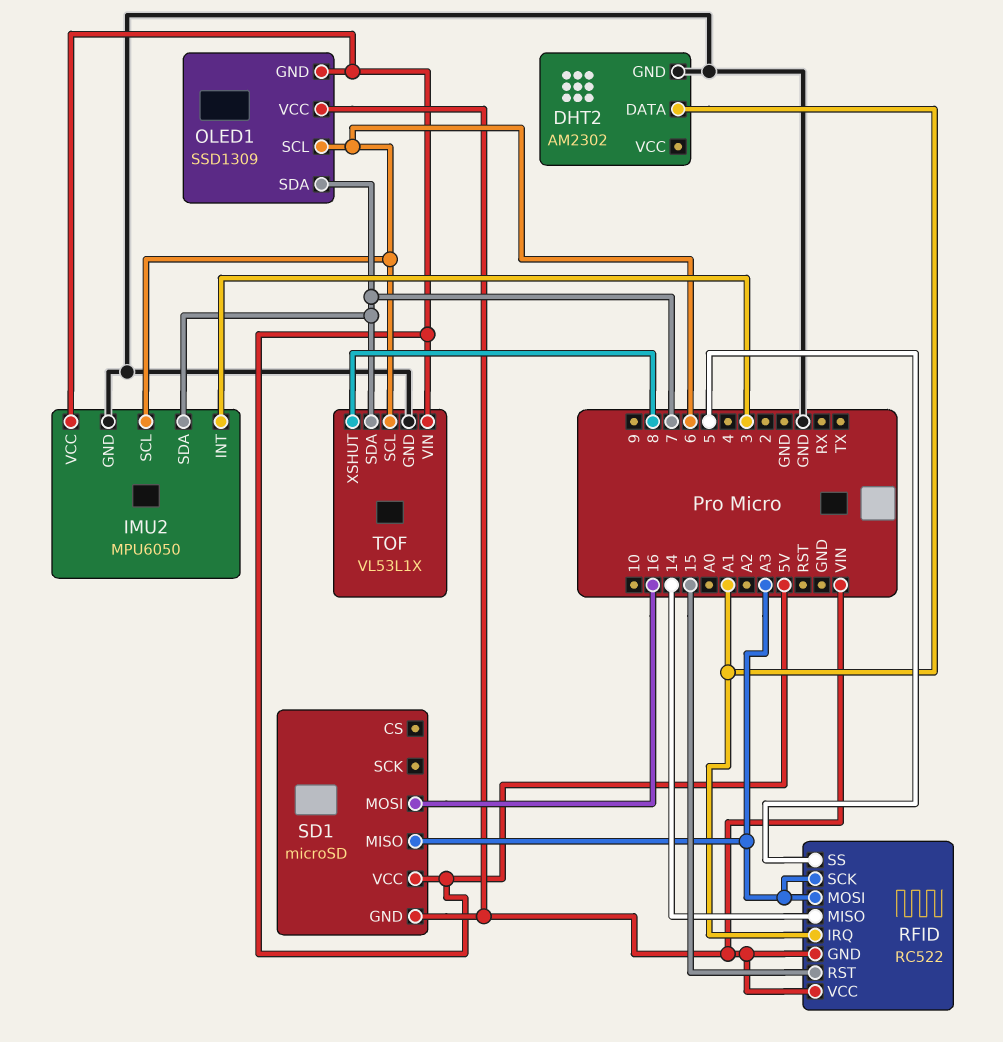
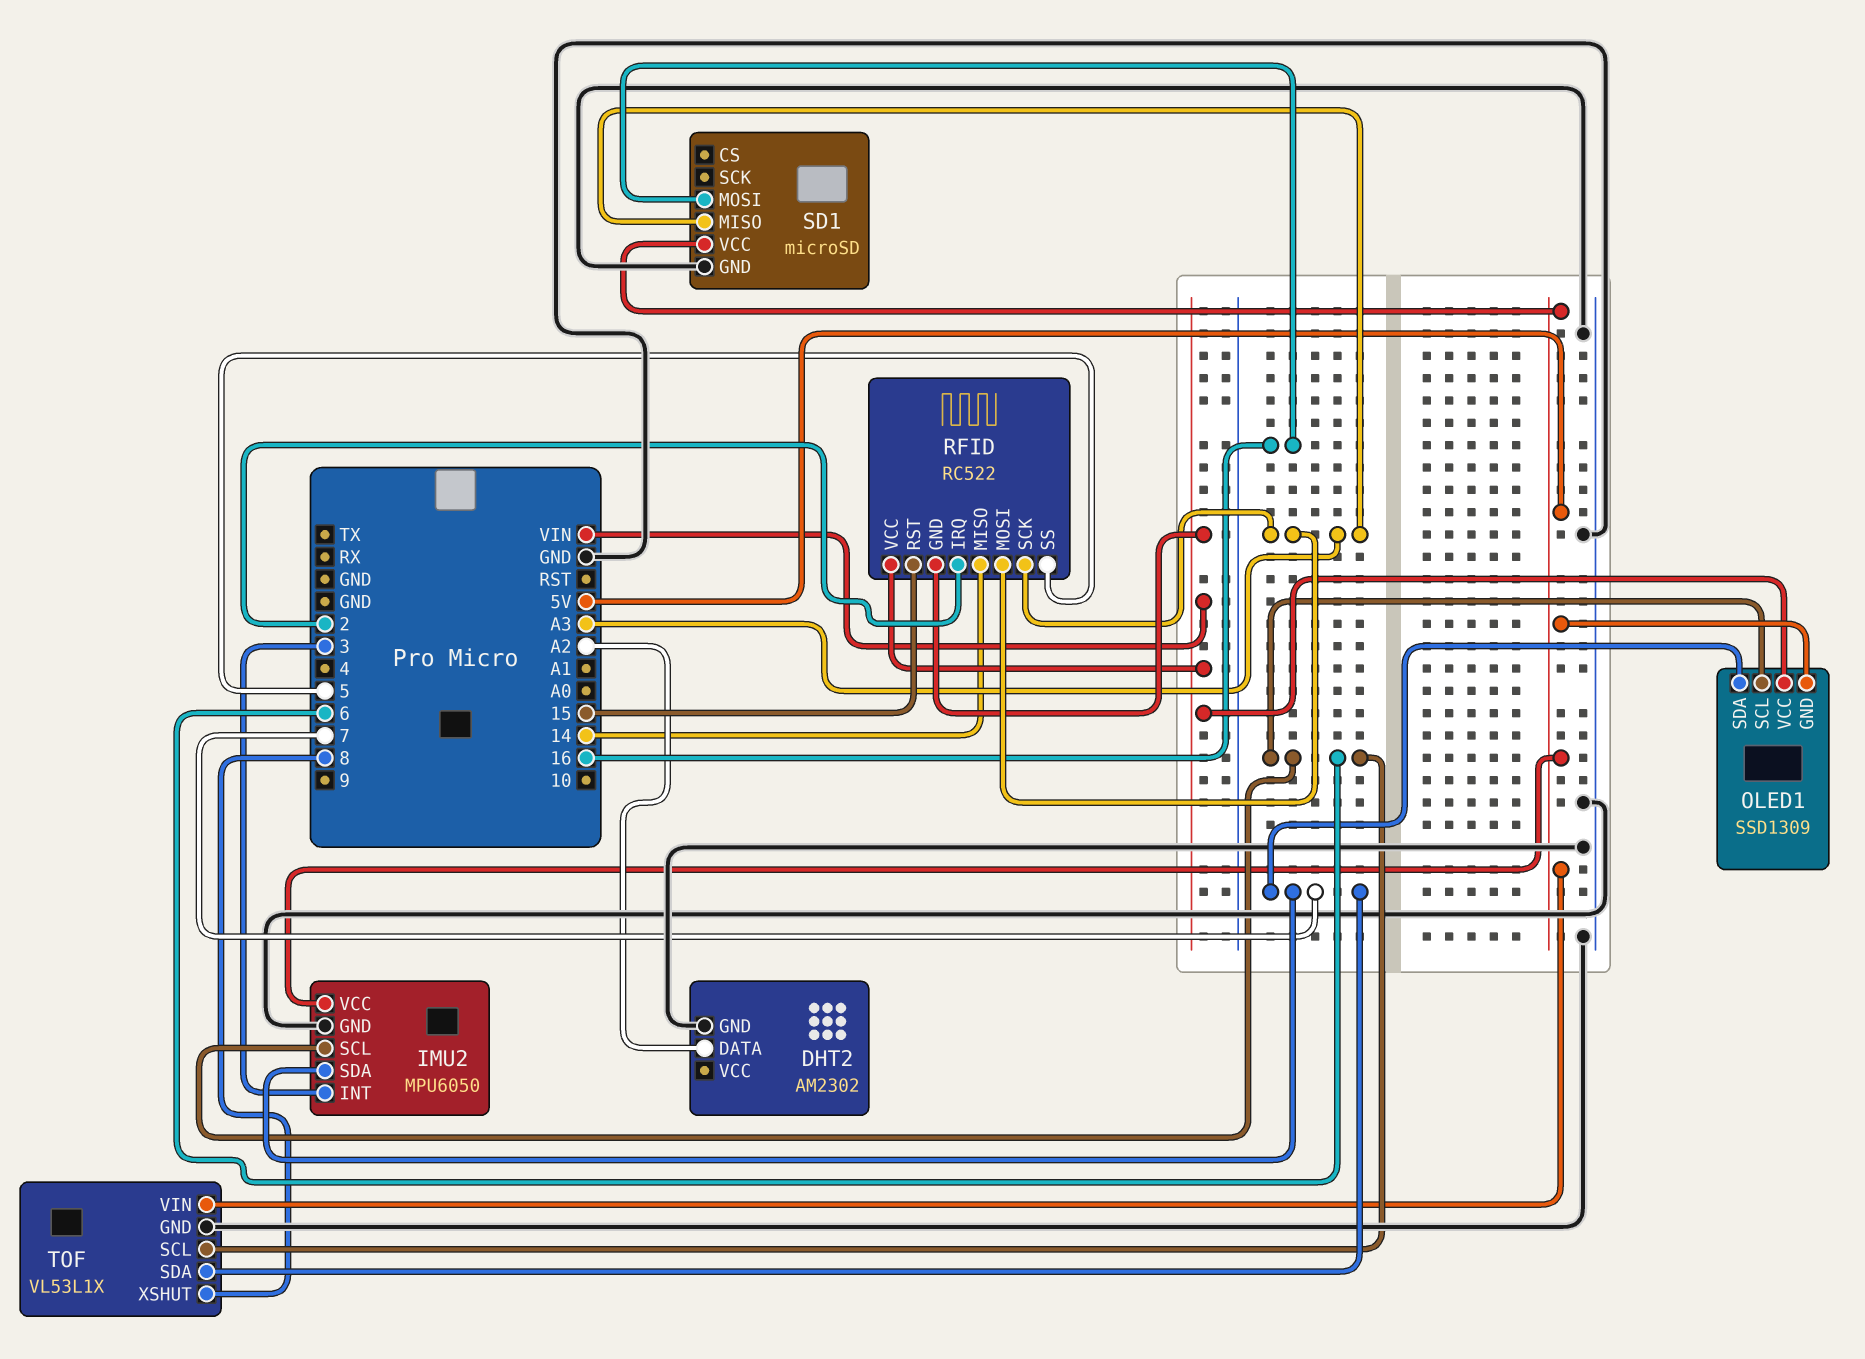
DHT2 pin DATA: A1 -> A2
RFID pin IRQ: A1 -> 2
SD1 pin GND: VIN -> GND

